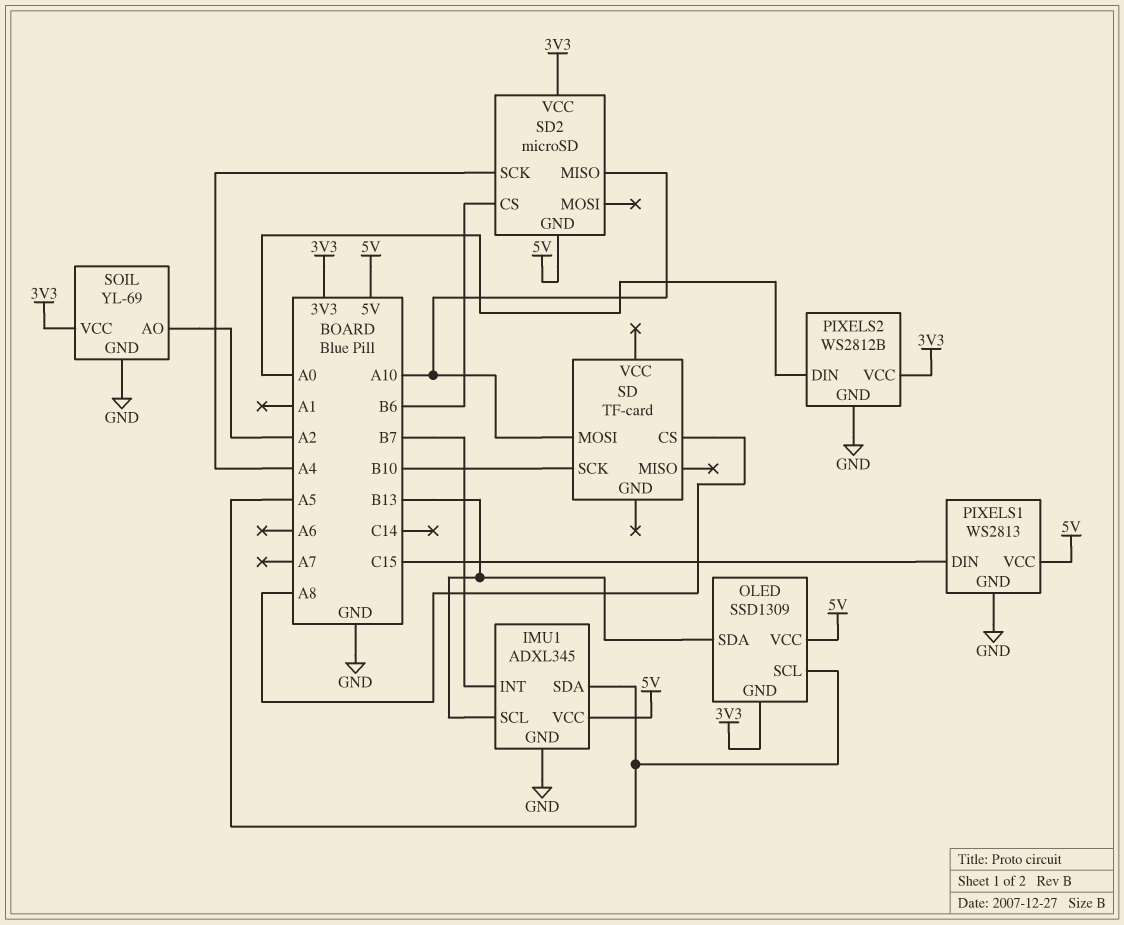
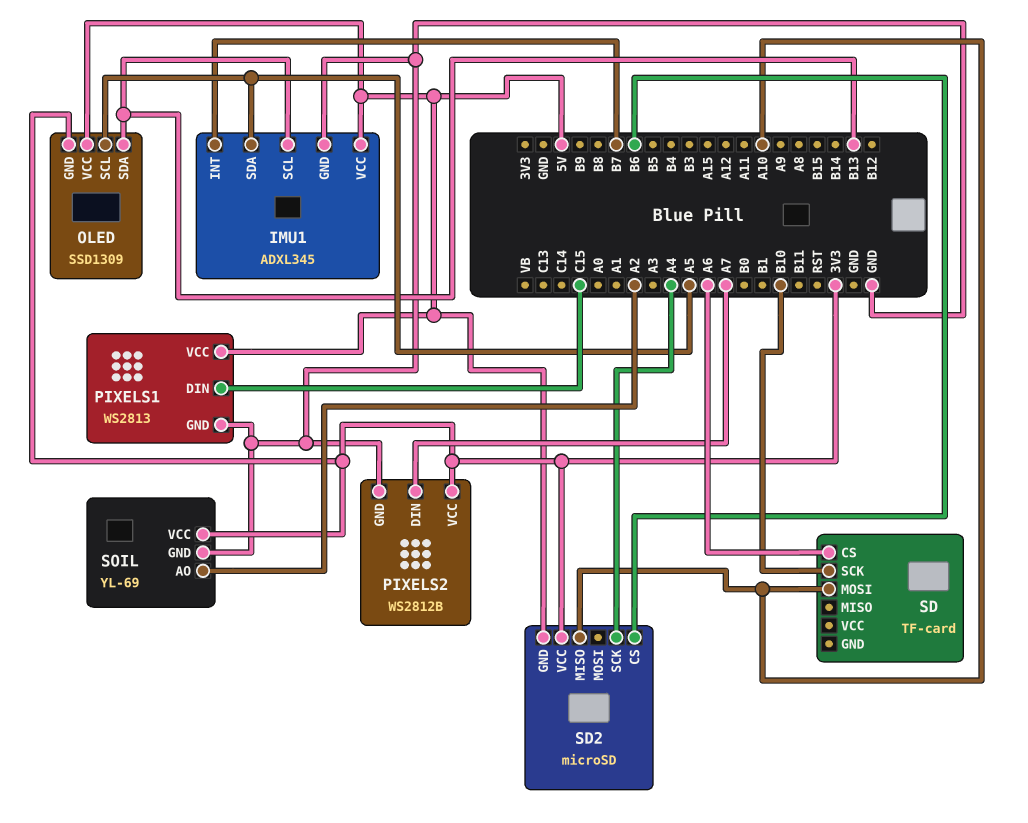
PIXELS2 pin DIN: A0 -> A7
SD pin CS: A8 -> A6

